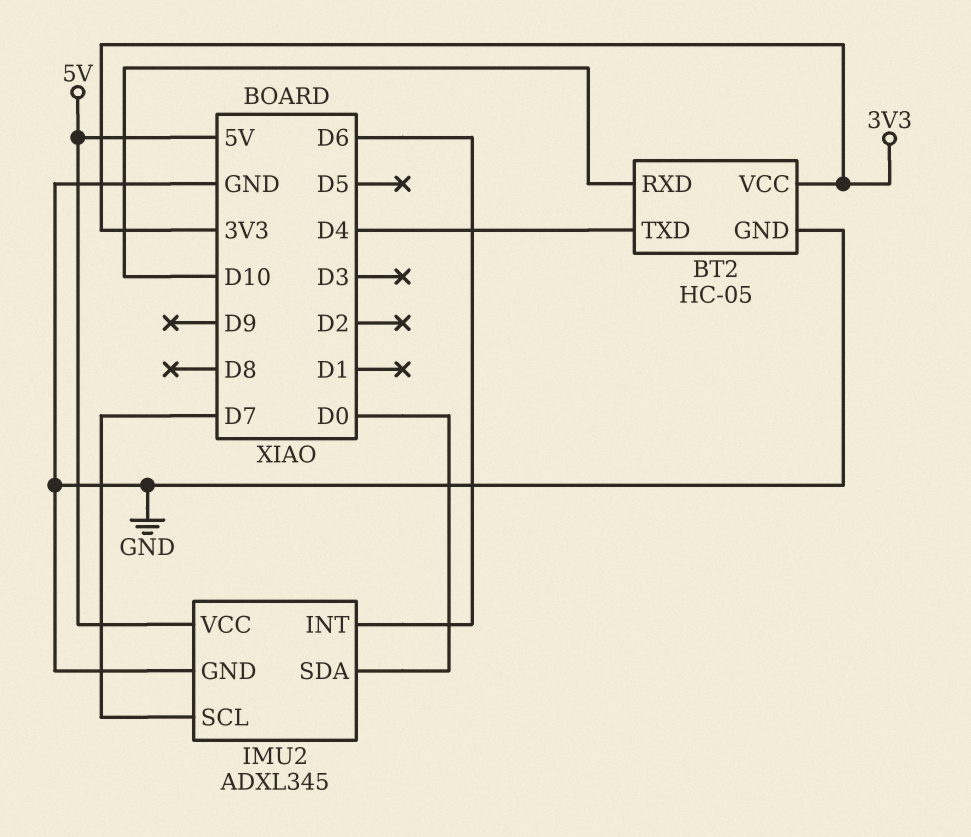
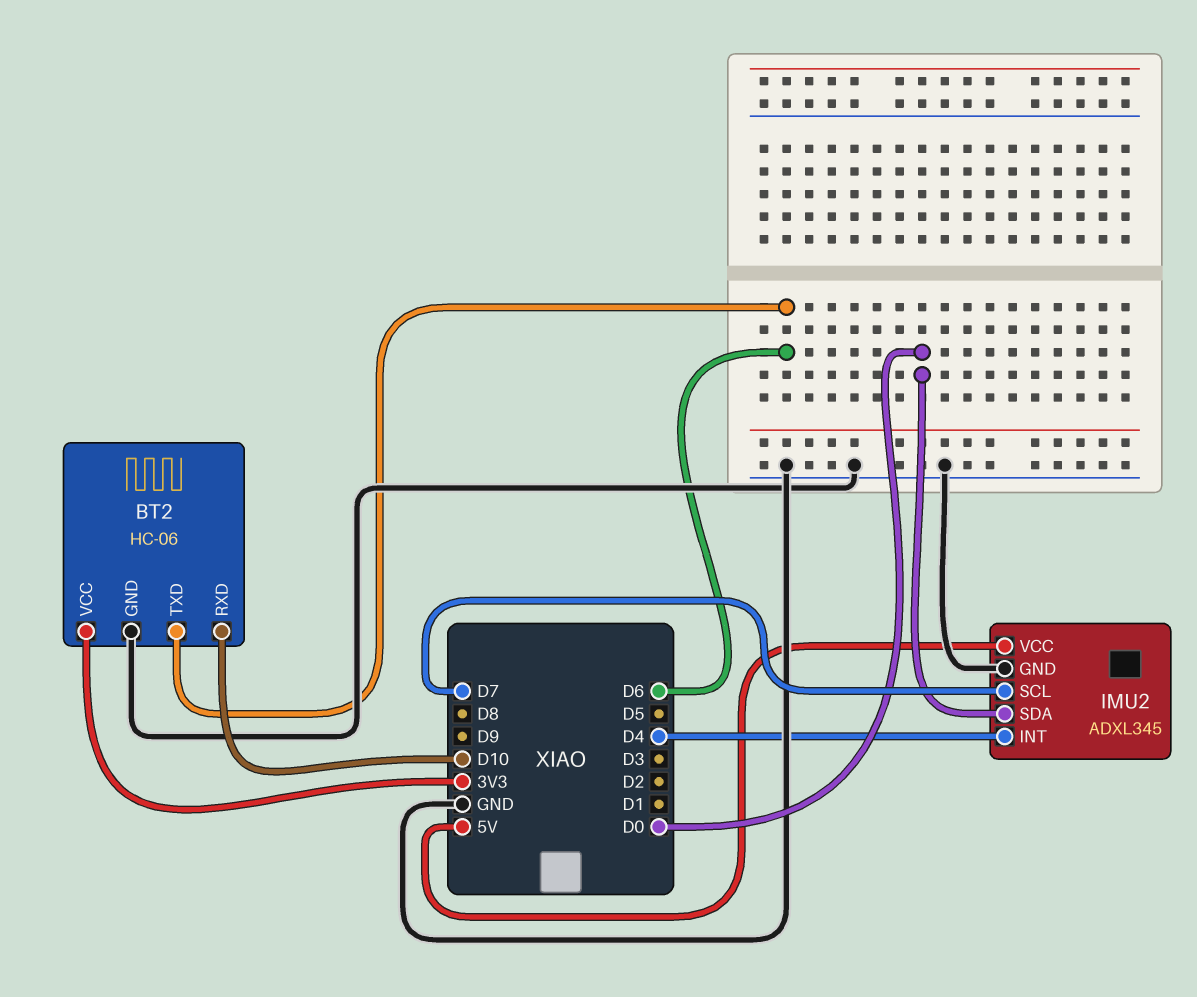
BT2: HC-05 -> HC-06
BT2 pin TXD: D4 -> D6
IMU2 pin INT: D6 -> D4

